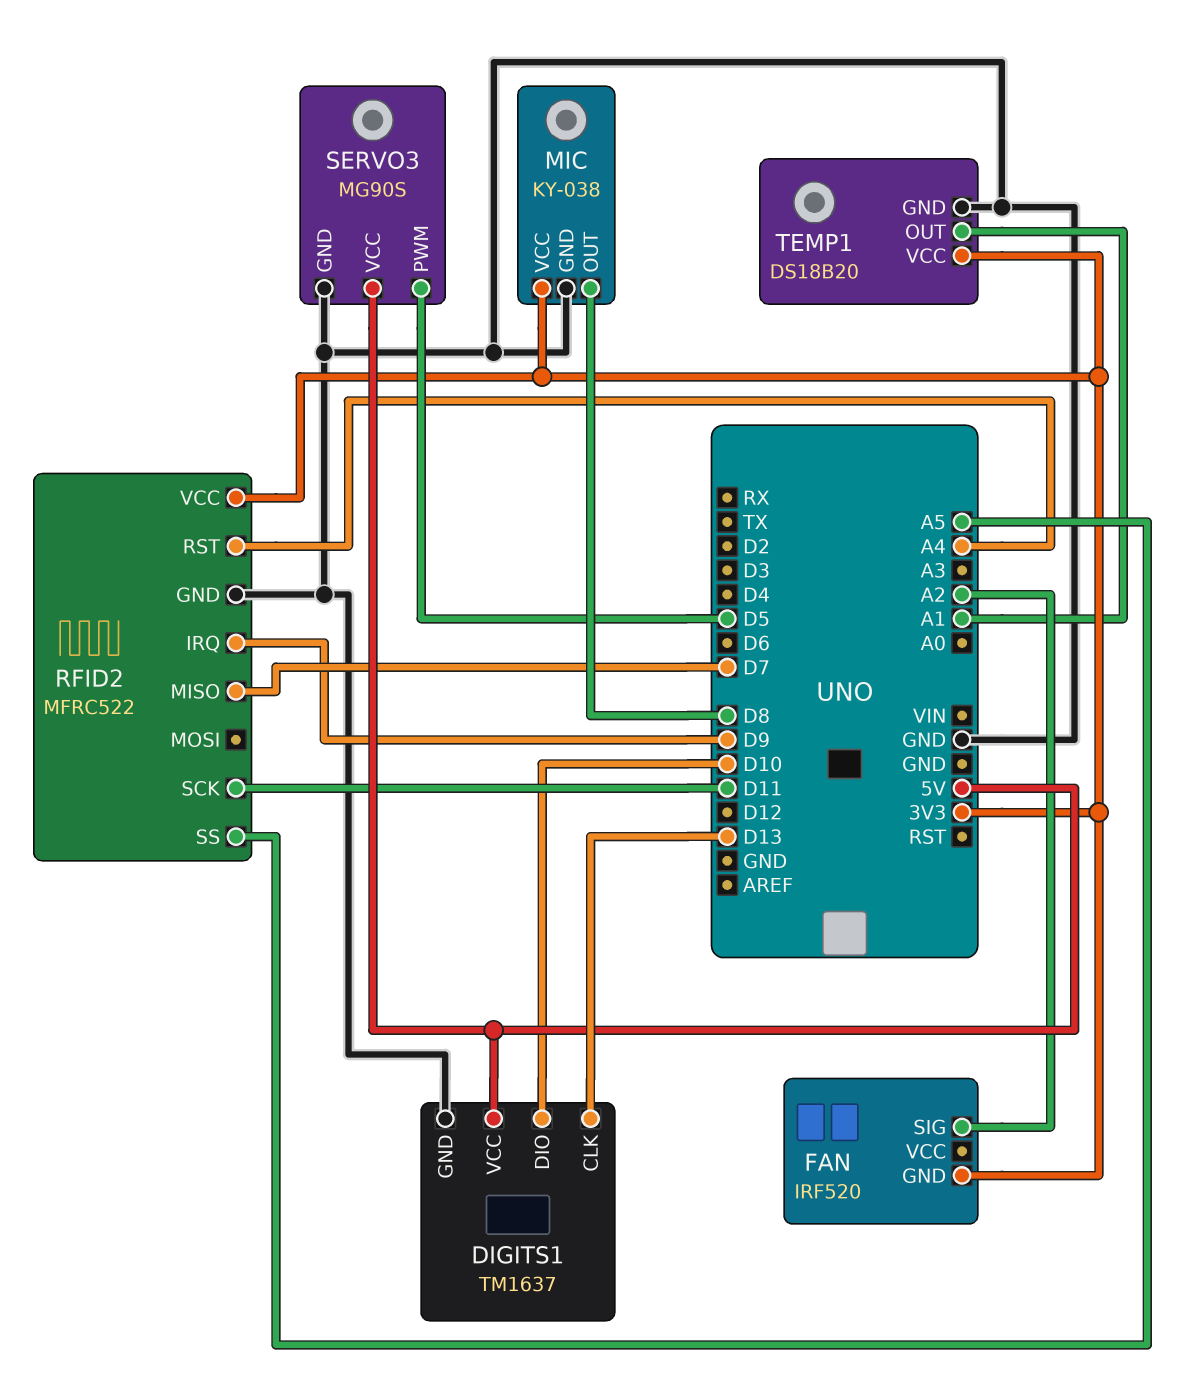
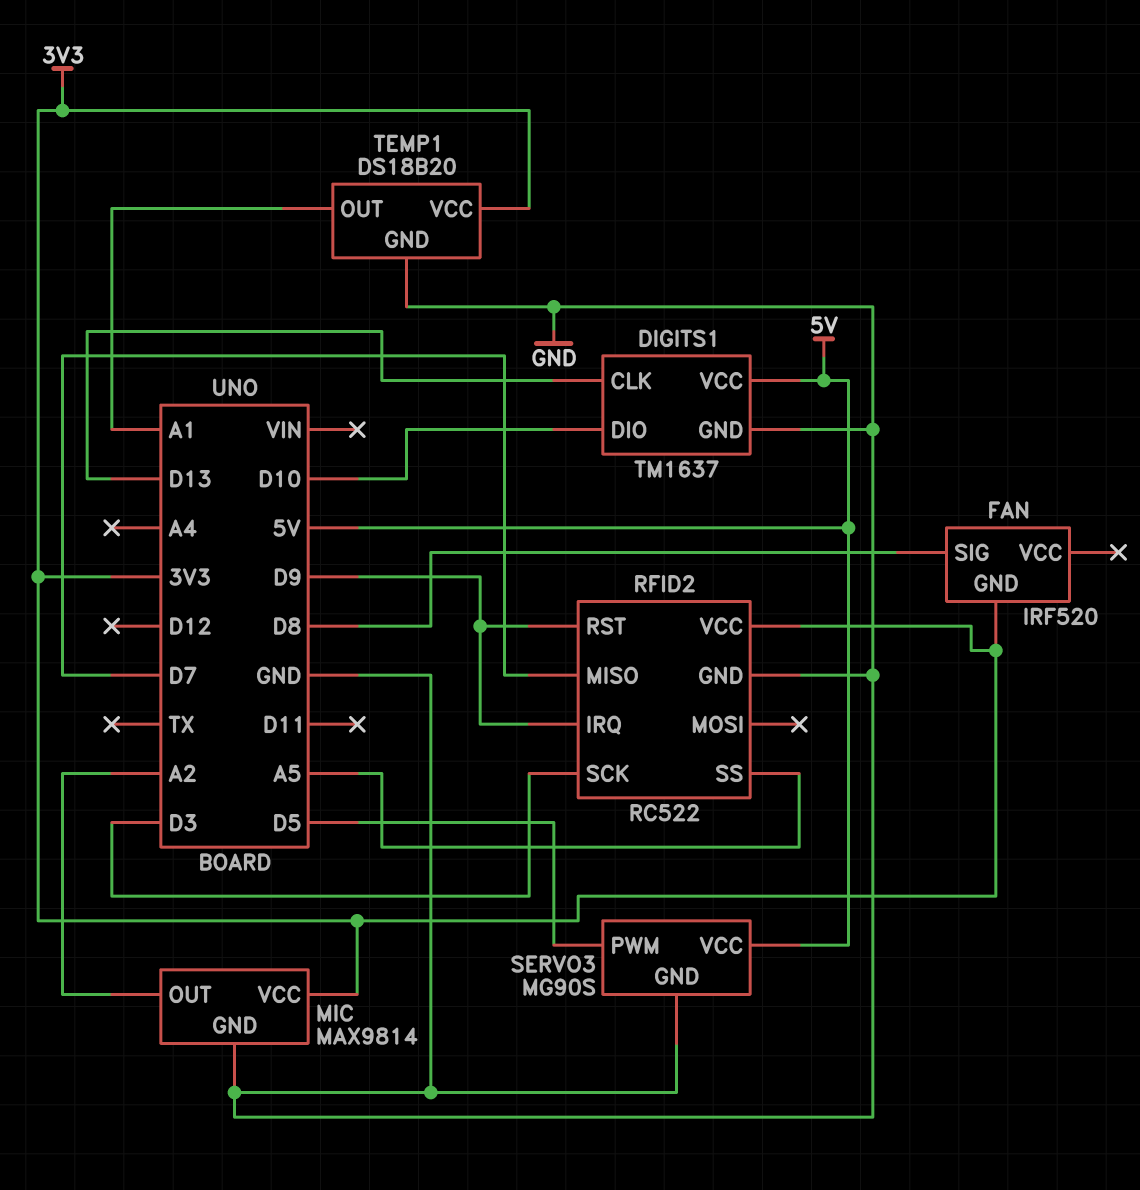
FAN pin SIG: A2 -> D8
MIC: KY-038 -> MAX9814
MIC pin OUT: D8 -> A2
RFID2: MFRC522 -> RC522
RFID2 pin RST: A4 -> D9
RFID2 pin SCK: D11 -> D3

